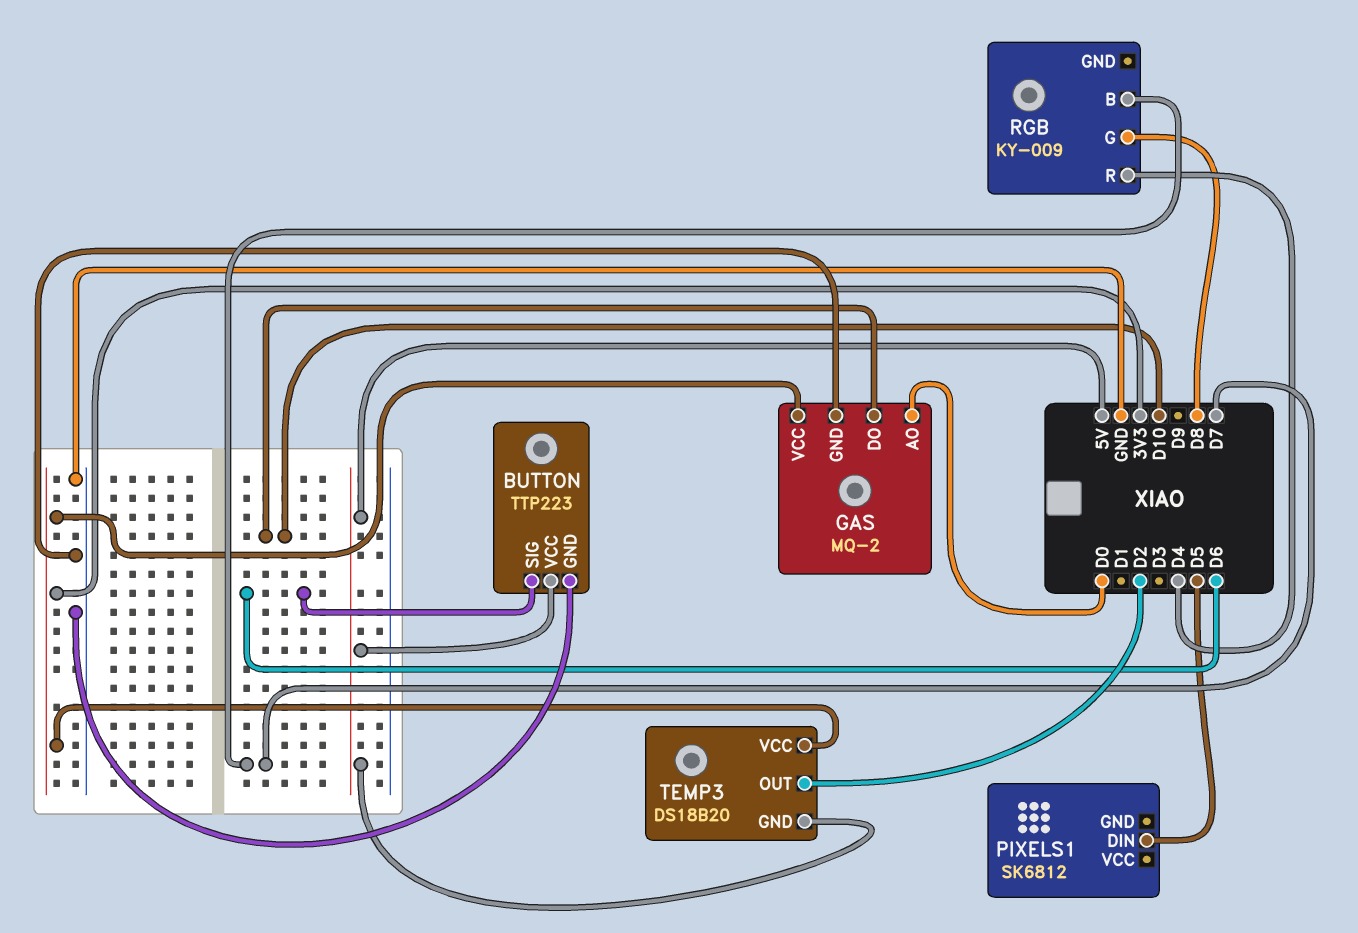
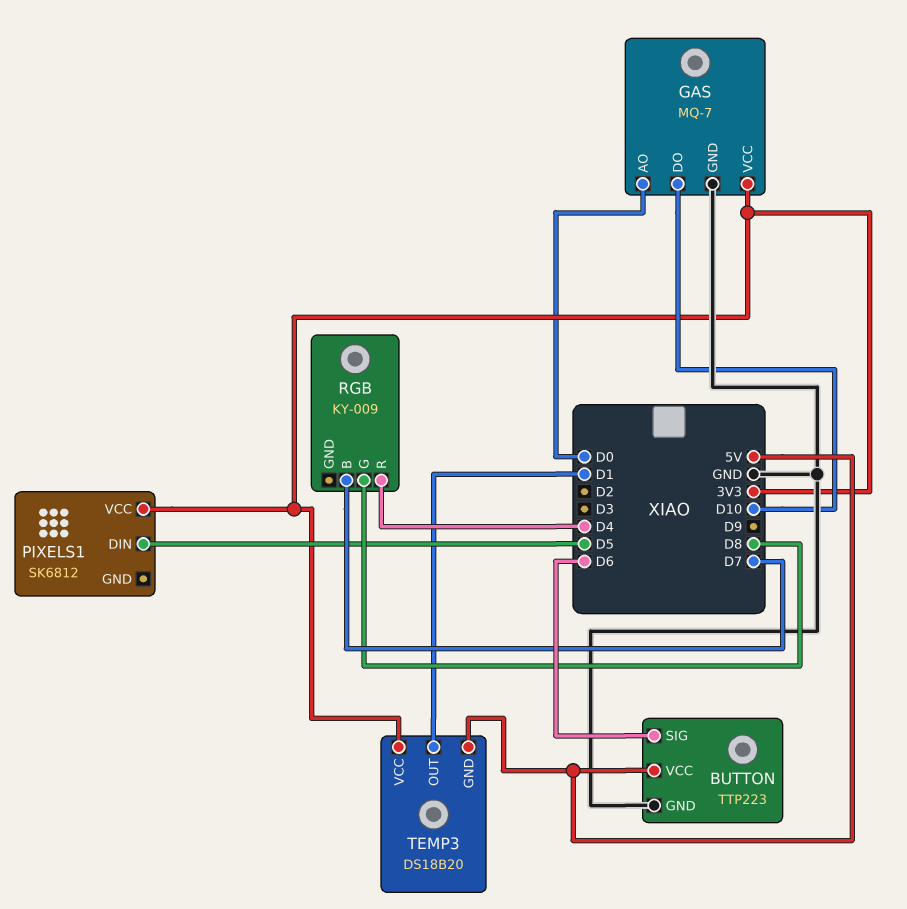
GAS: MQ-2 -> MQ-7
PIXELS1 pin VCC: none -> 3V3
TEMP3 pin OUT: D2 -> D1

